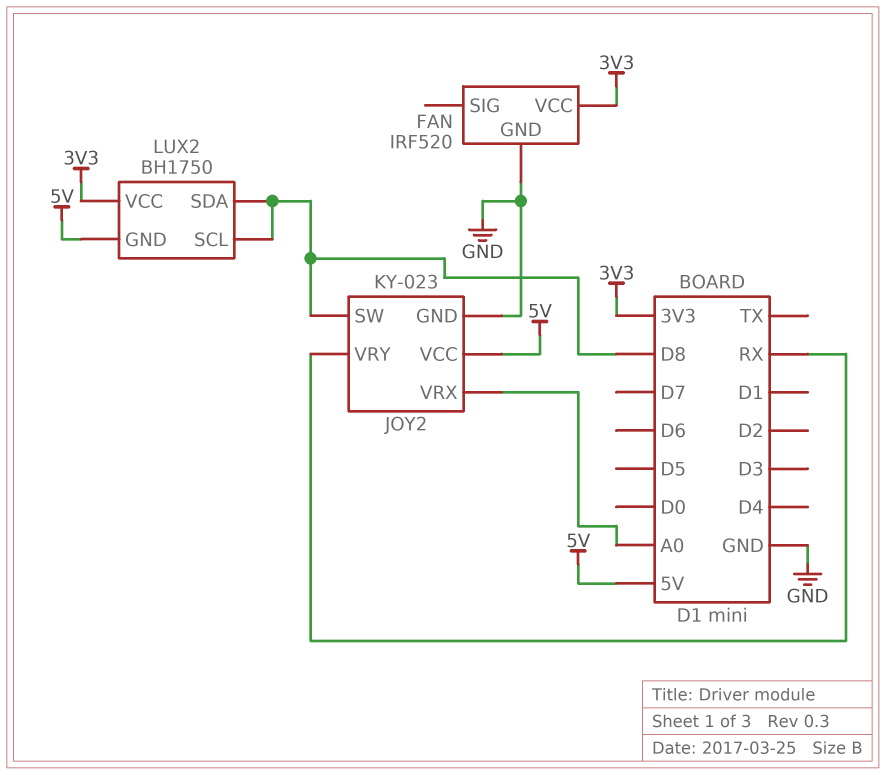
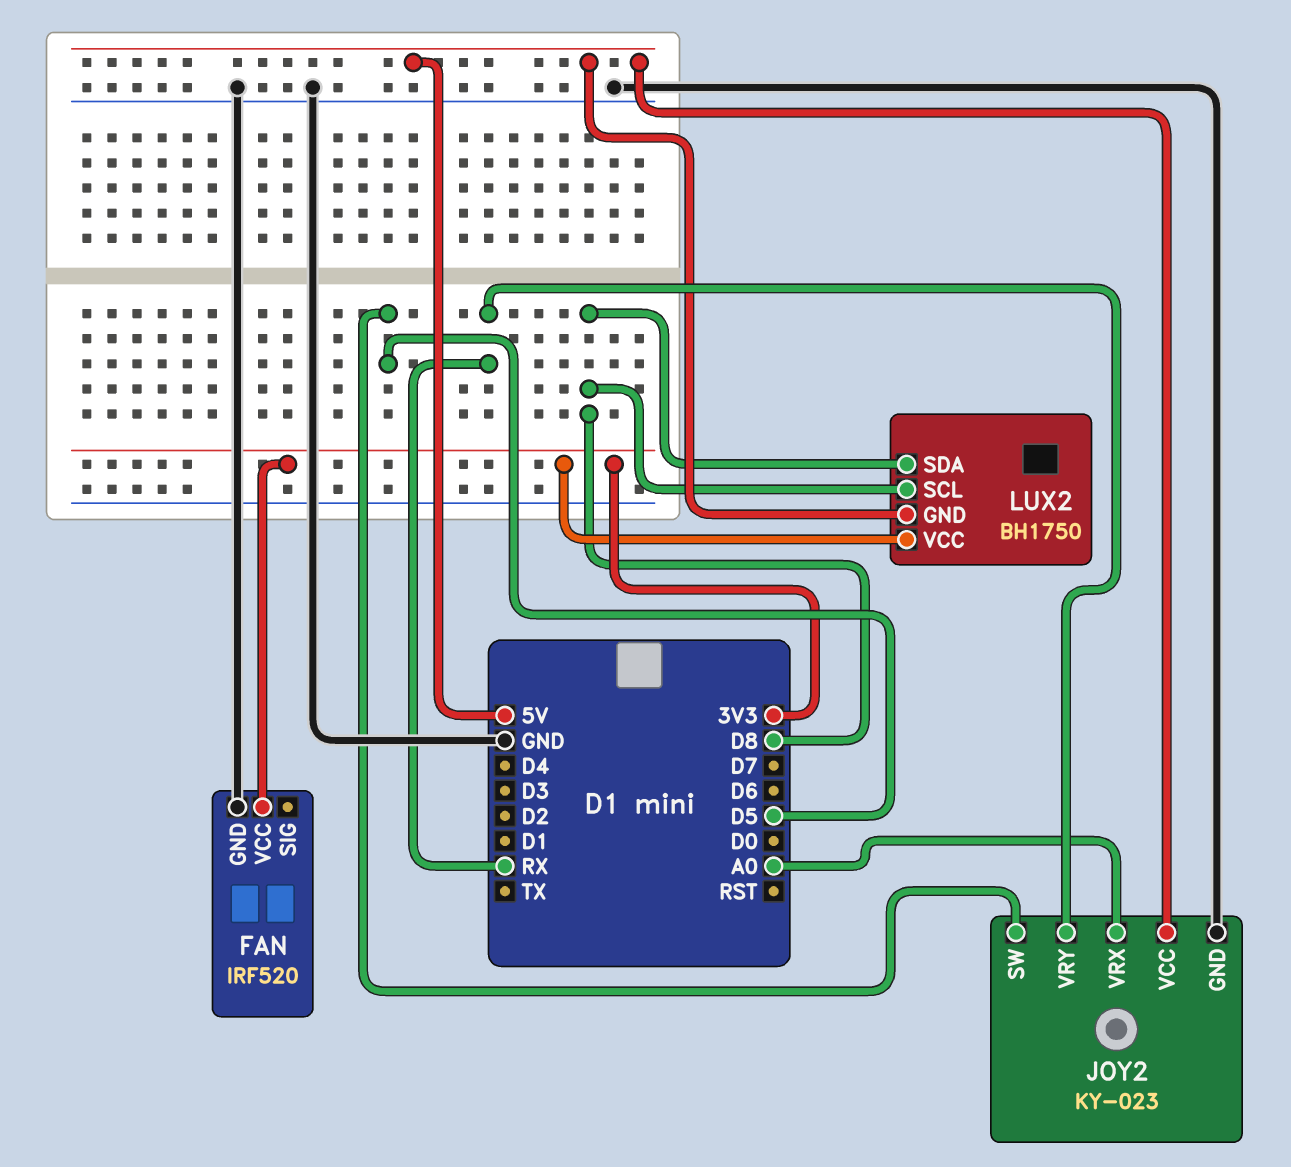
JOY2 pin SW: D8 -> D5

